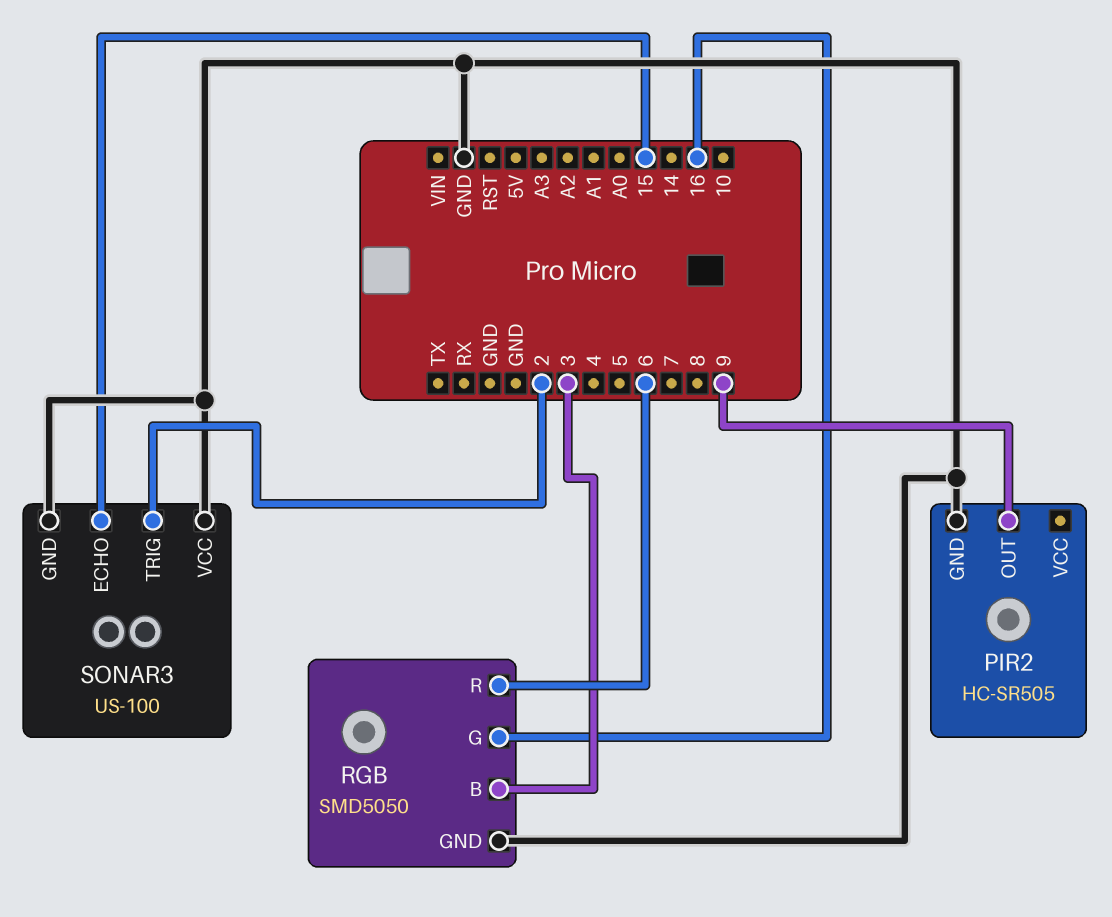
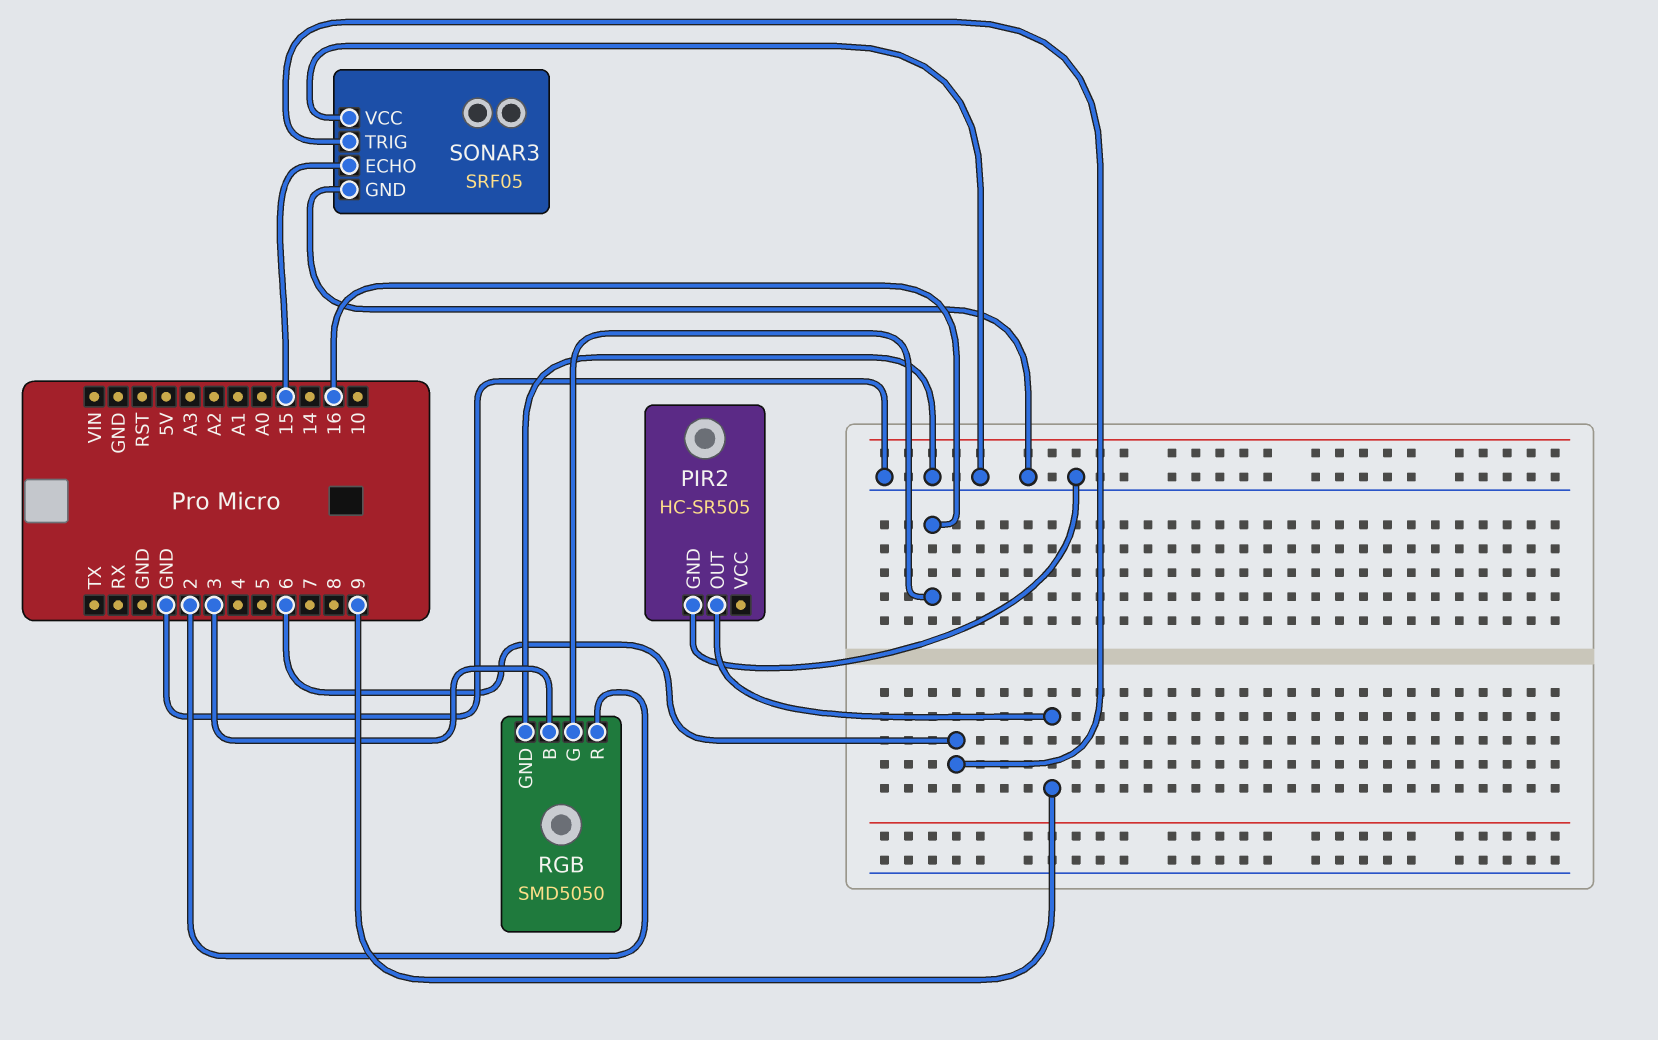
RGB pin R: 6 -> 2
SONAR3: US-100 -> SRF05
SONAR3 pin TRIG: 2 -> 6

